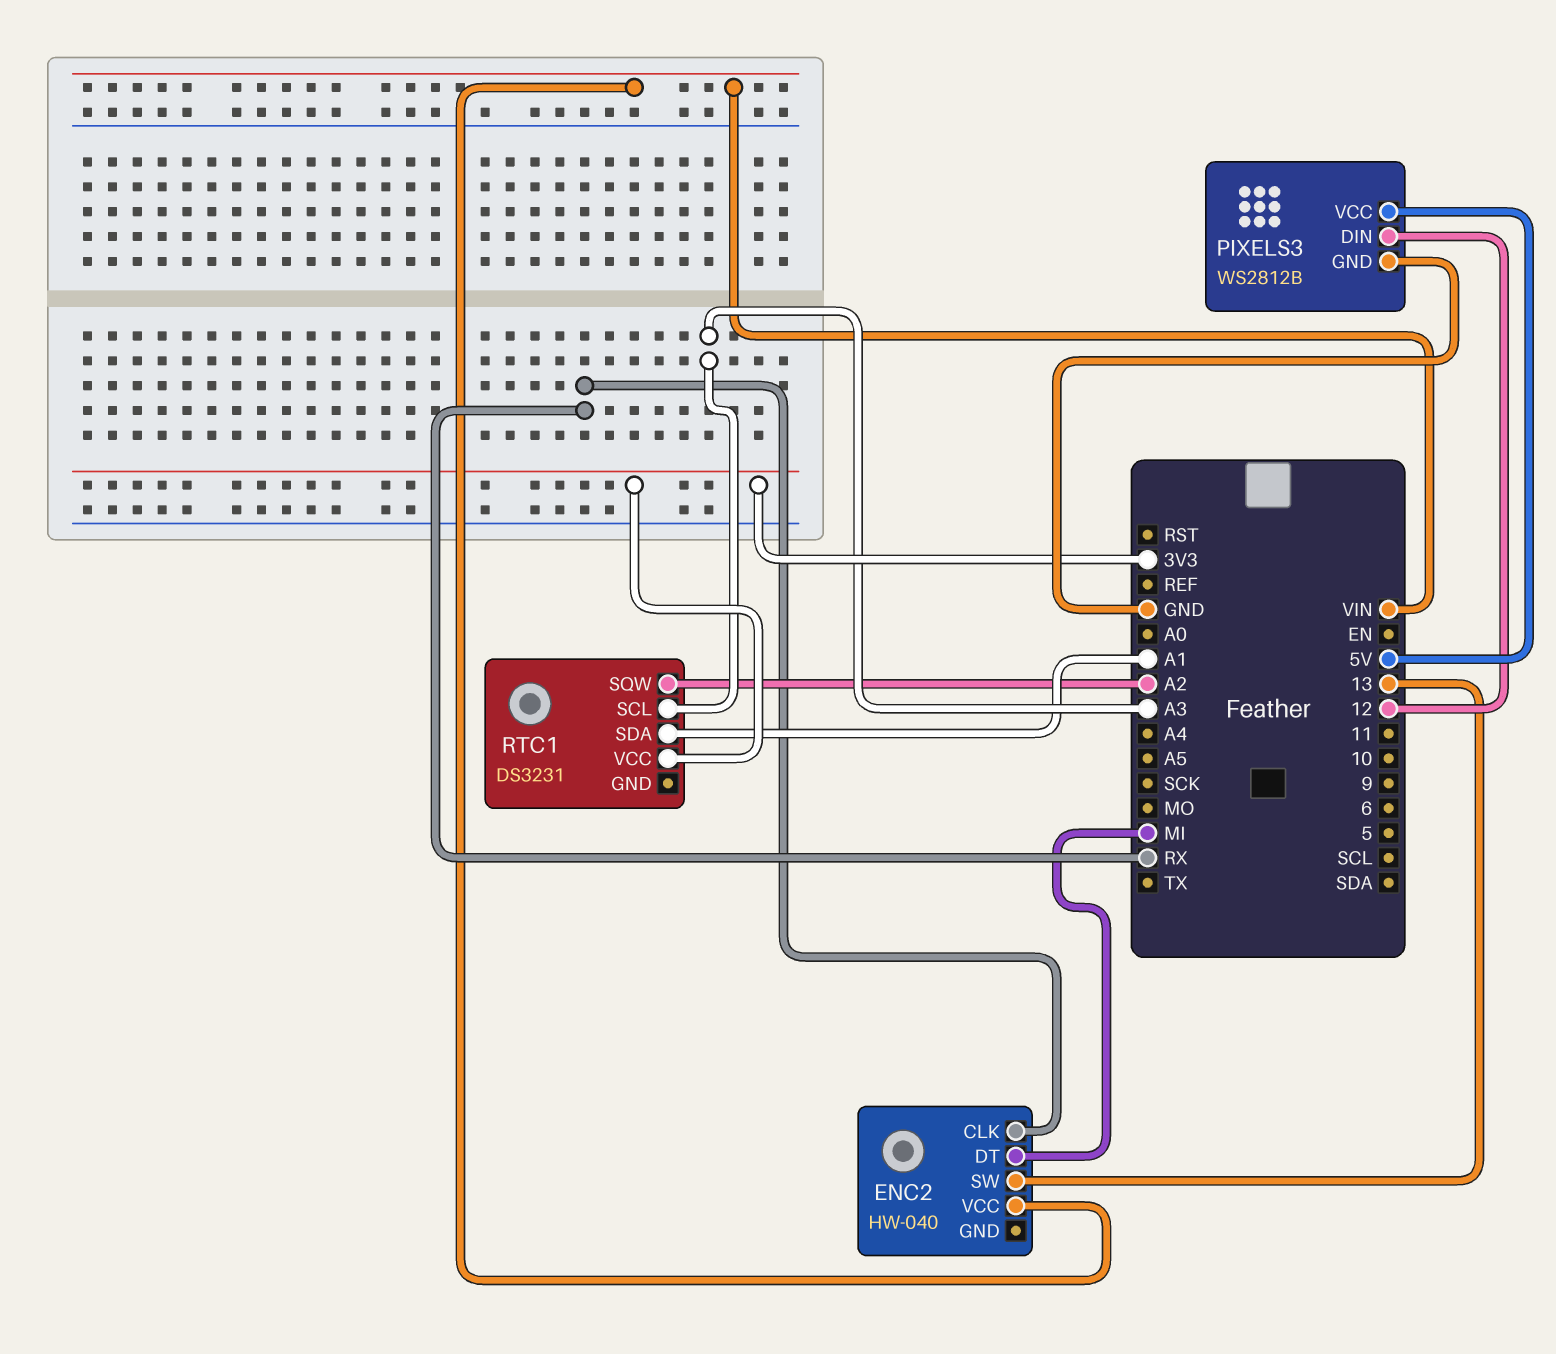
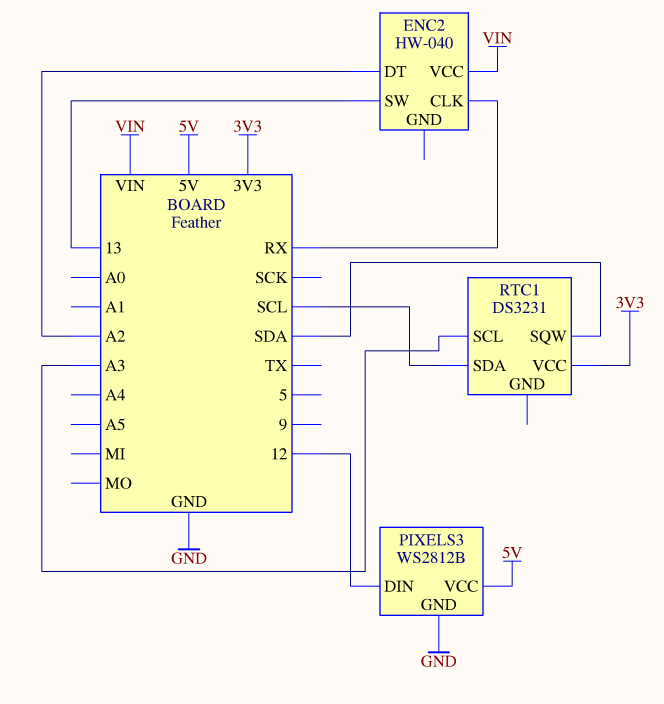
ENC2 pin DT: MI -> A2
RTC1 pin SDA: A1 -> SCL
RTC1 pin SQW: A2 -> SDA

